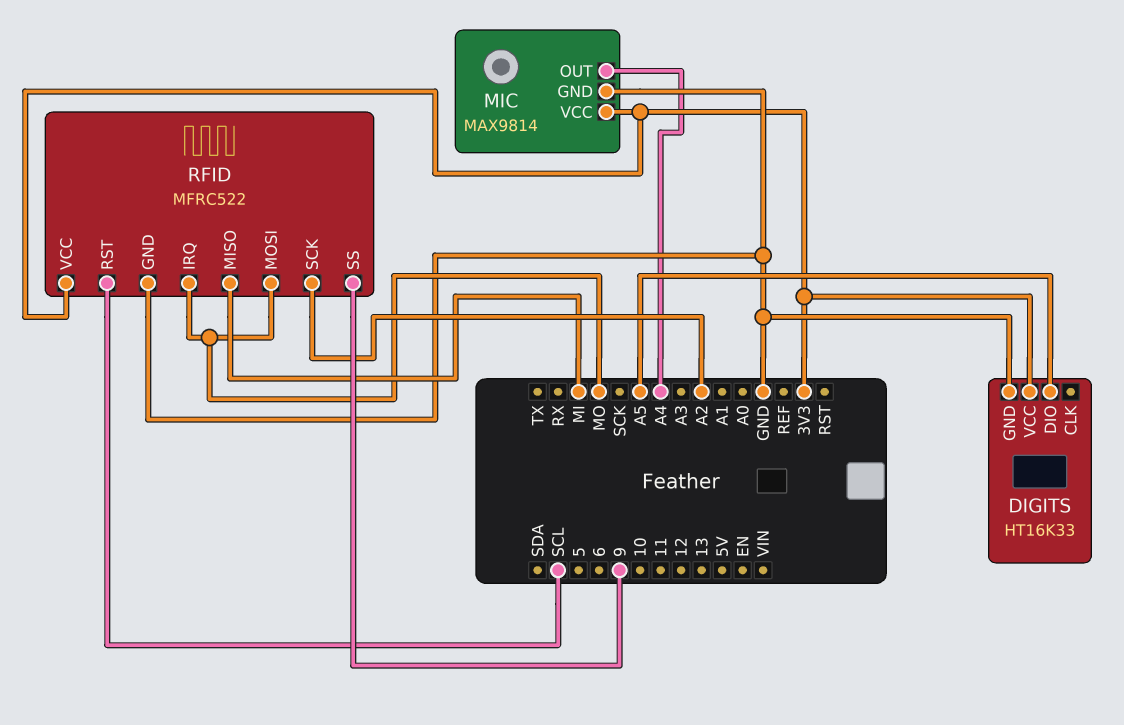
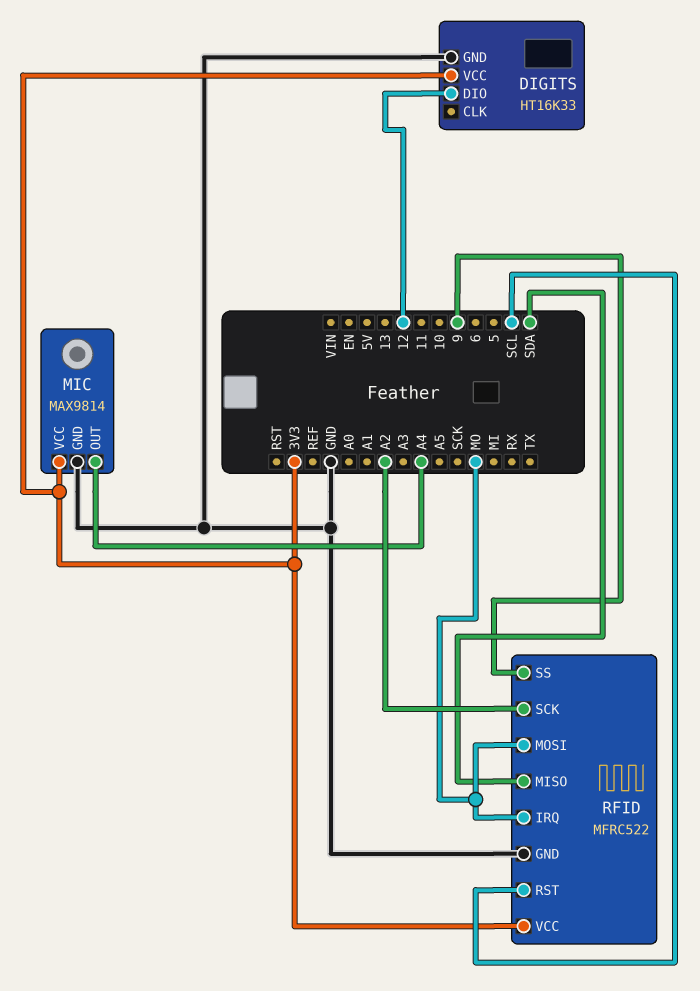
DIGITS pin DIO: A5 -> 12
RFID pin MISO: MI -> SDA

